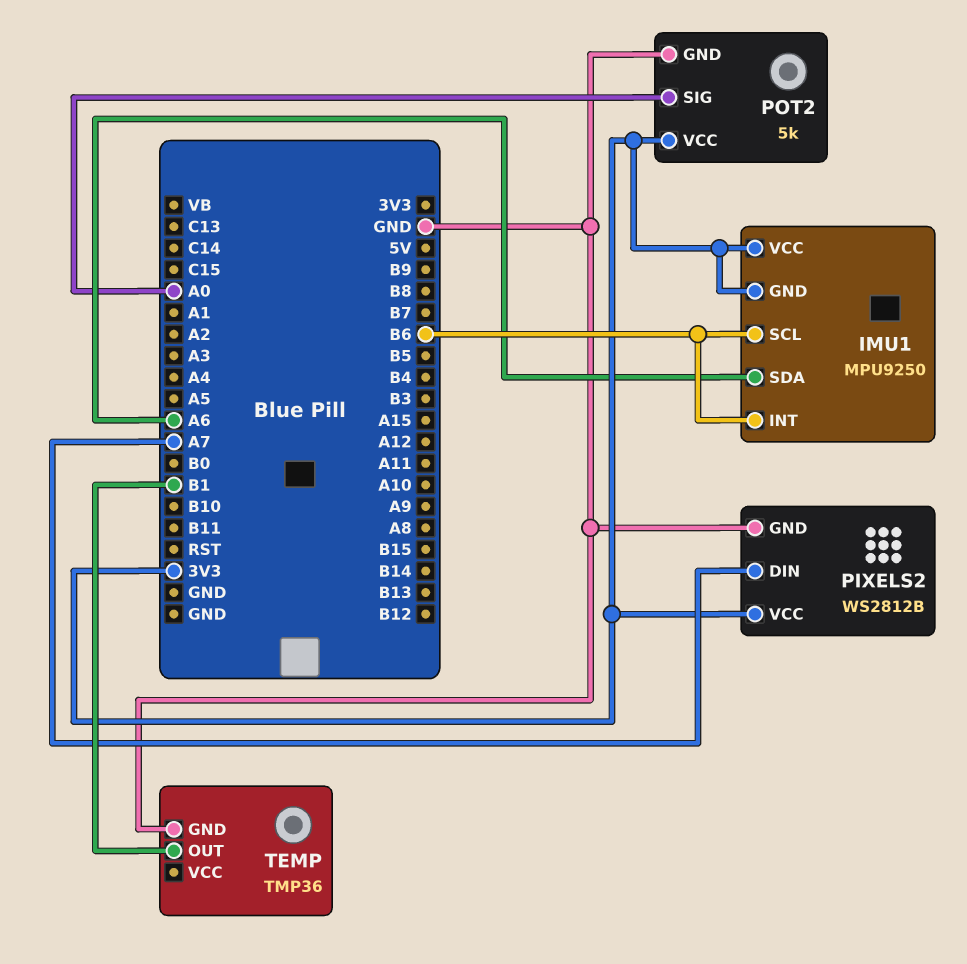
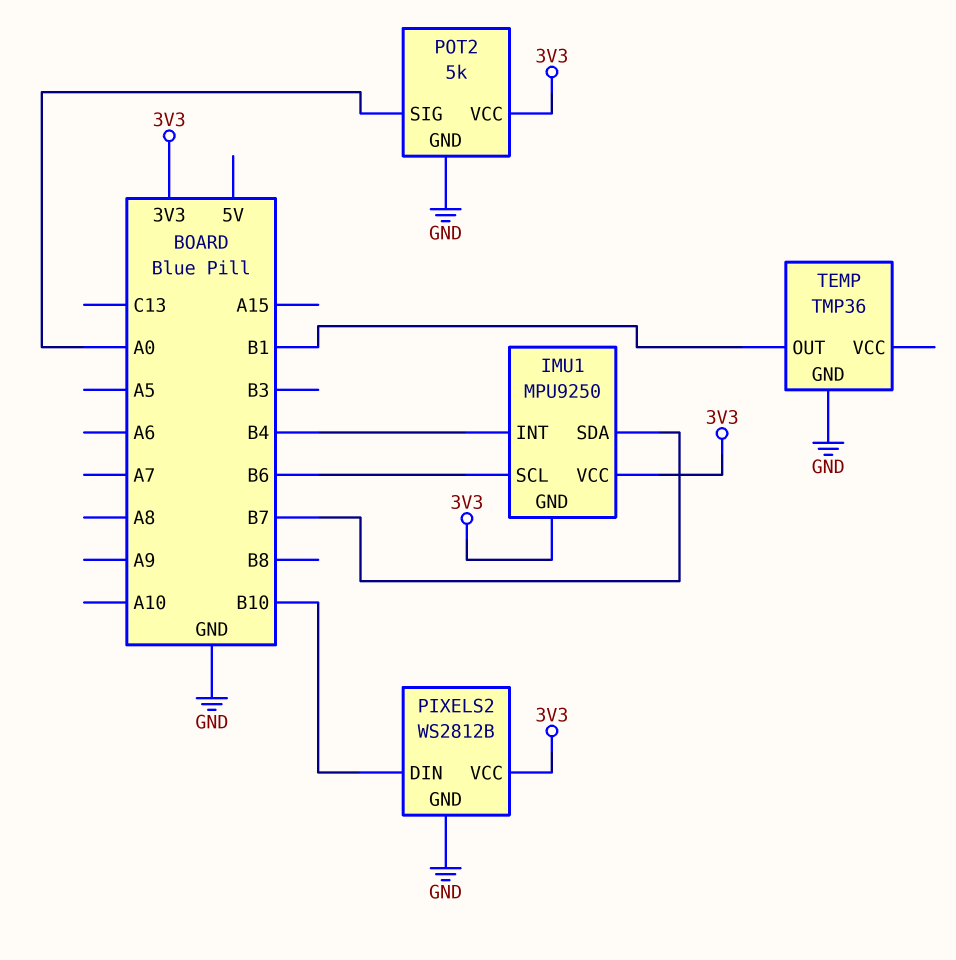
IMU1 pin INT: B6 -> B4
IMU1 pin SDA: A6 -> B7
PIXELS2 pin DIN: A7 -> B10

